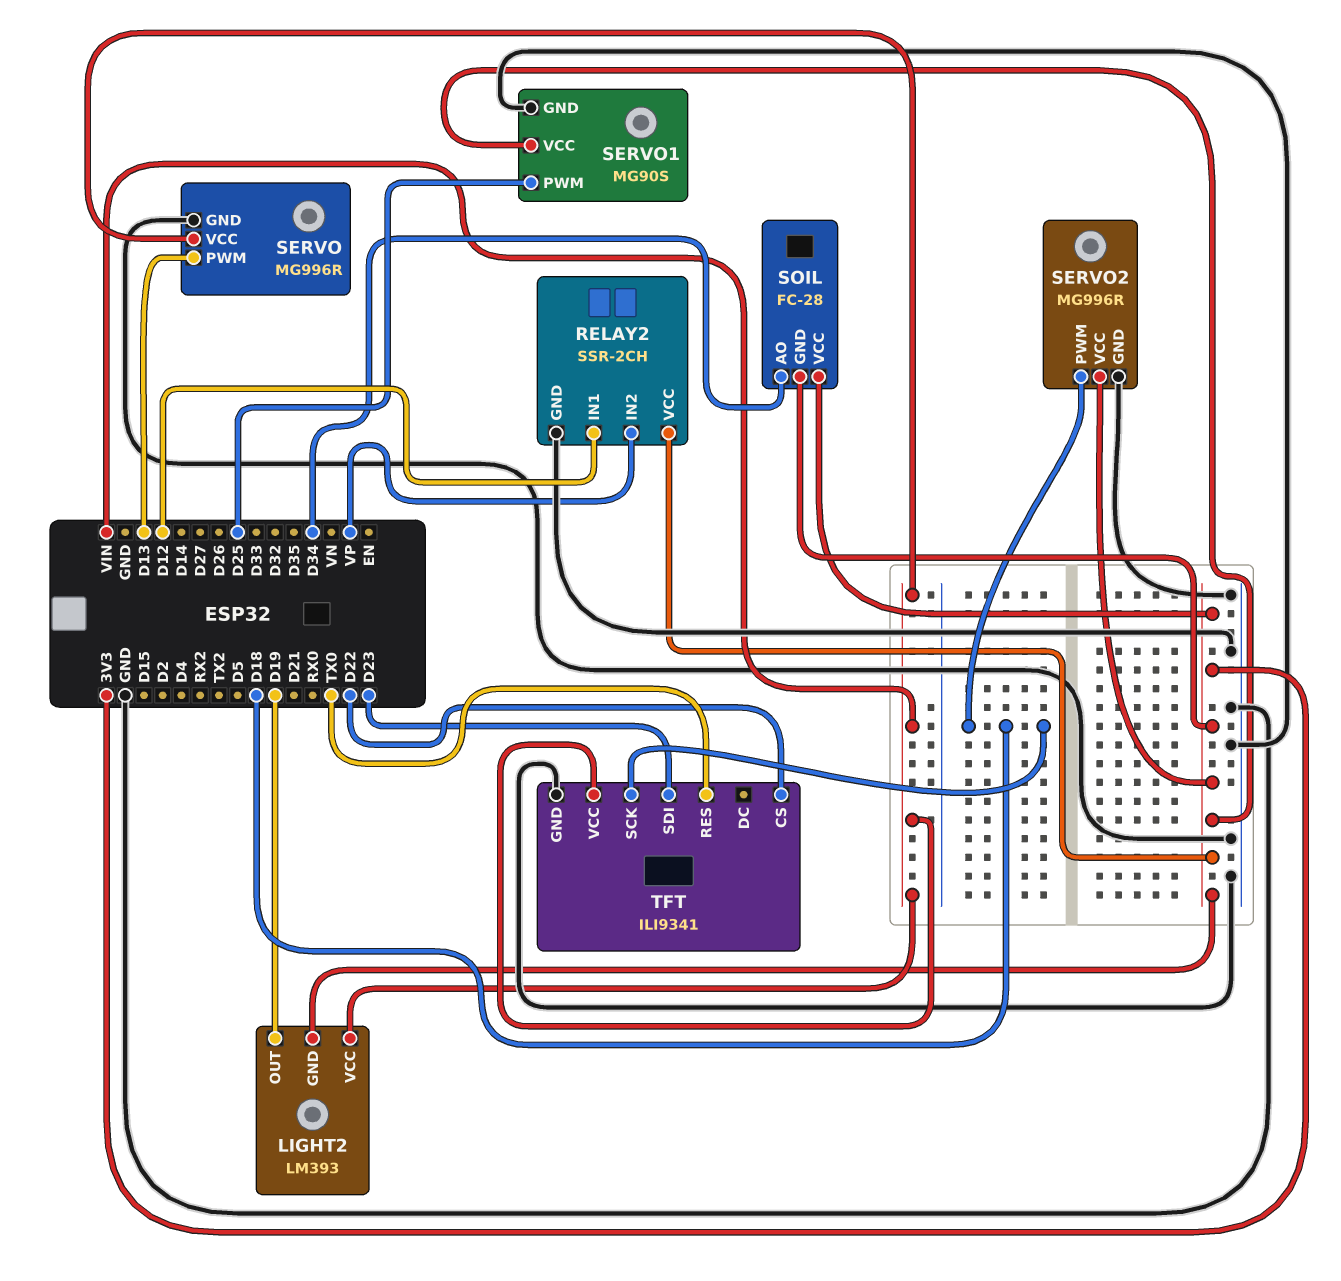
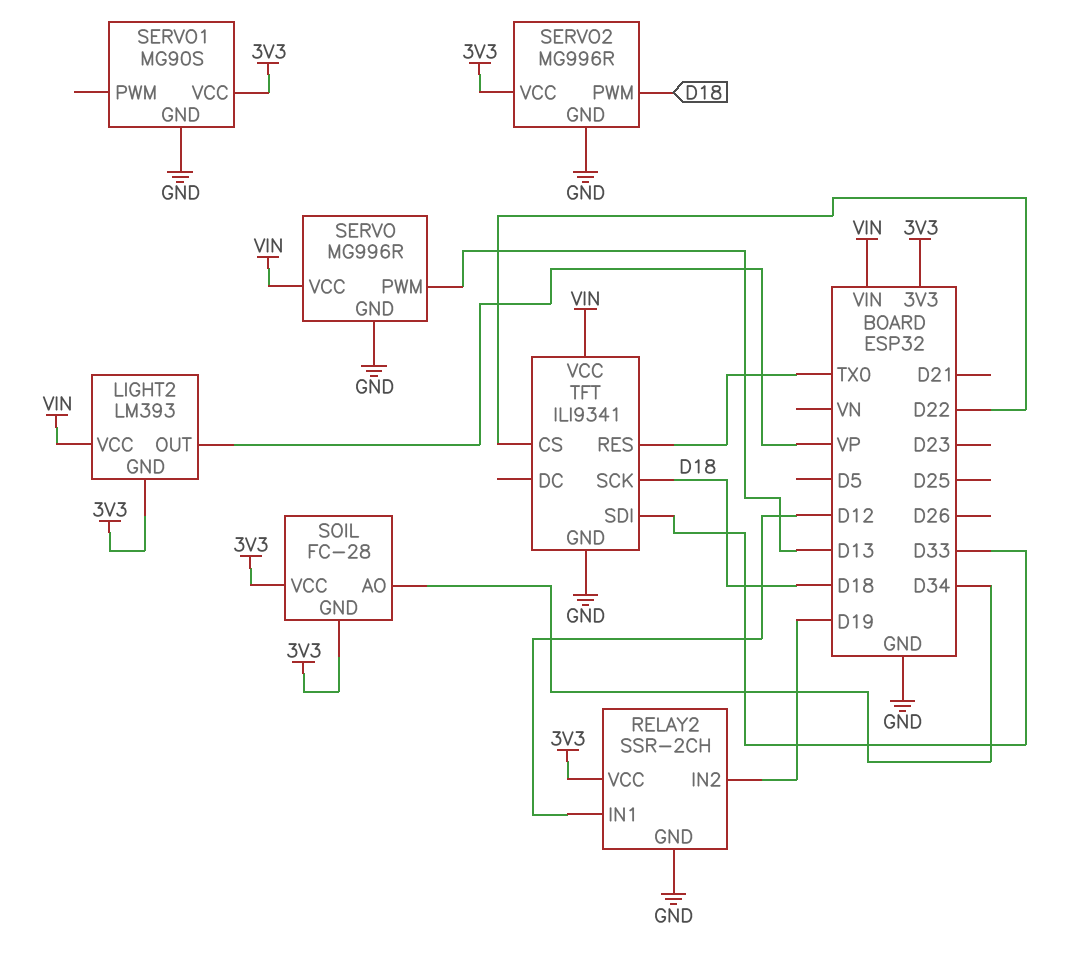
LIGHT2 pin OUT: D19 -> VP
RELAY2 pin IN2: VP -> D19
SERVO1 pin PWM: D25 -> none
TFT pin SDI: D23 -> D33

